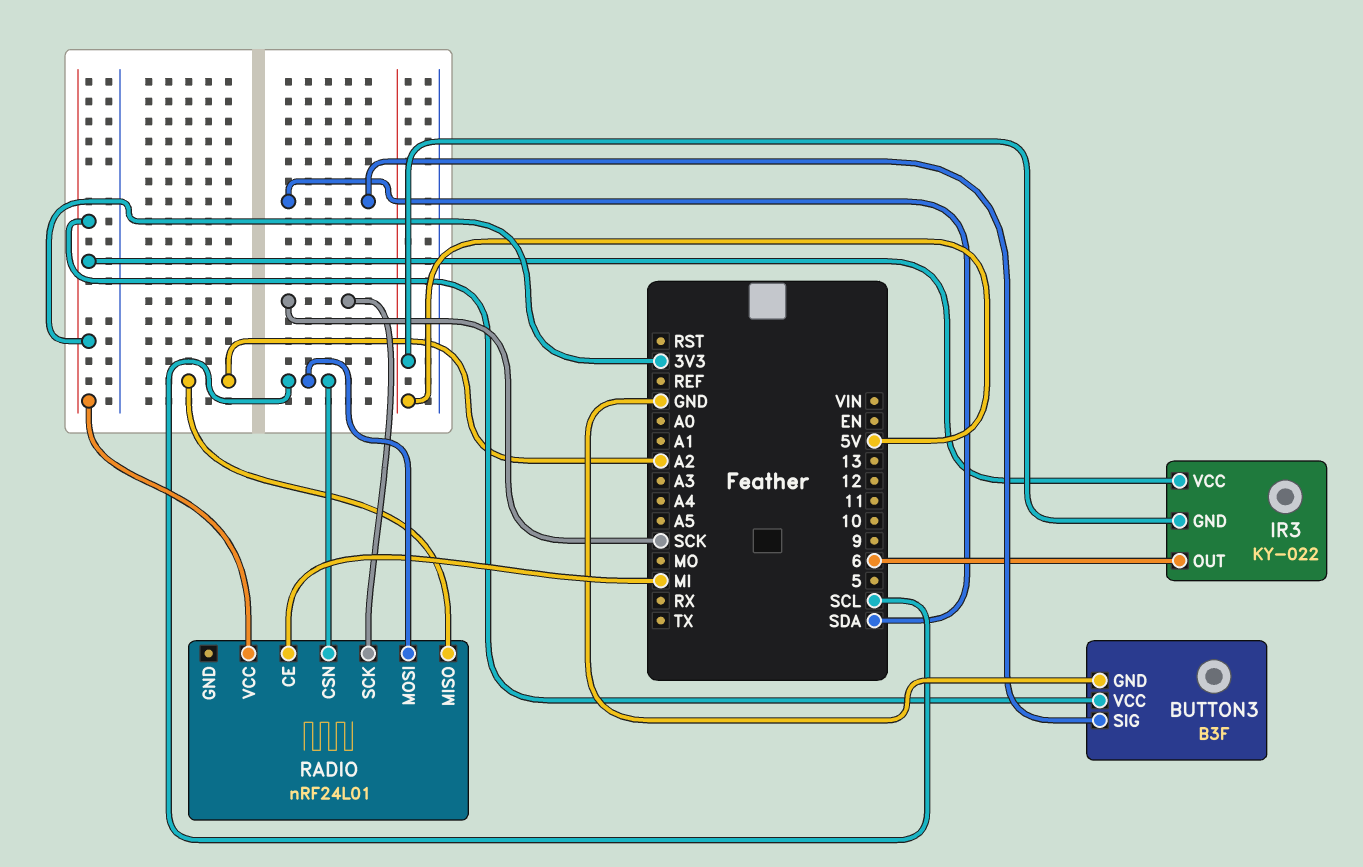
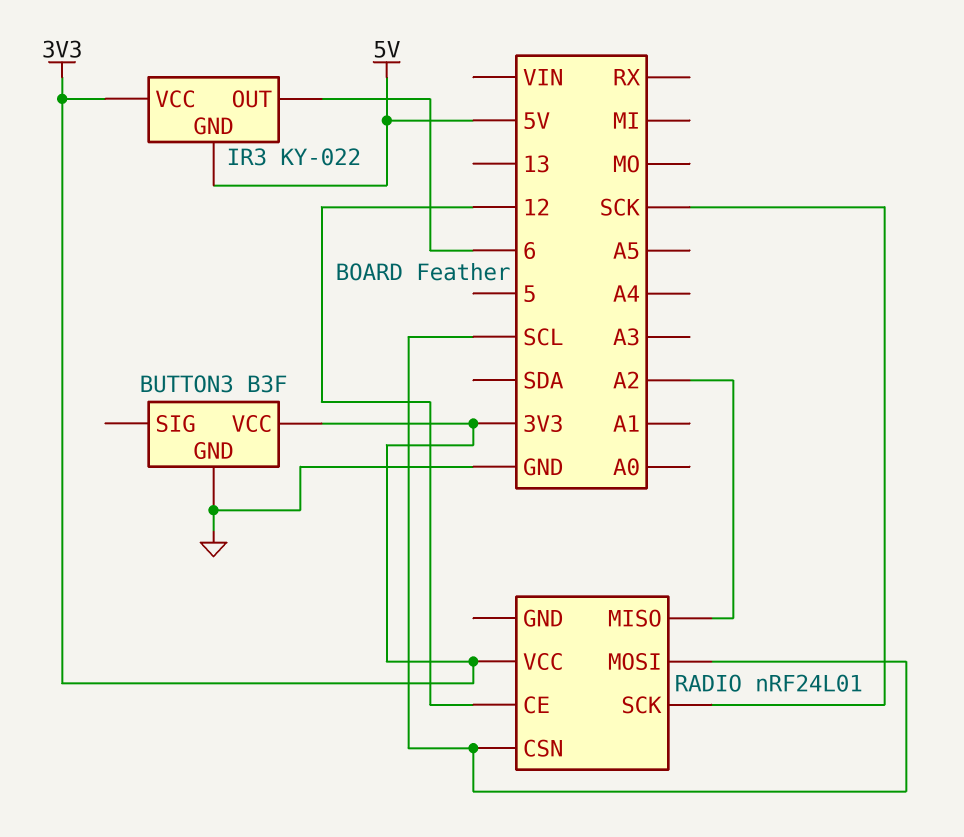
BUTTON3 pin SIG: SDA -> none
RADIO pin CE: MI -> 12

